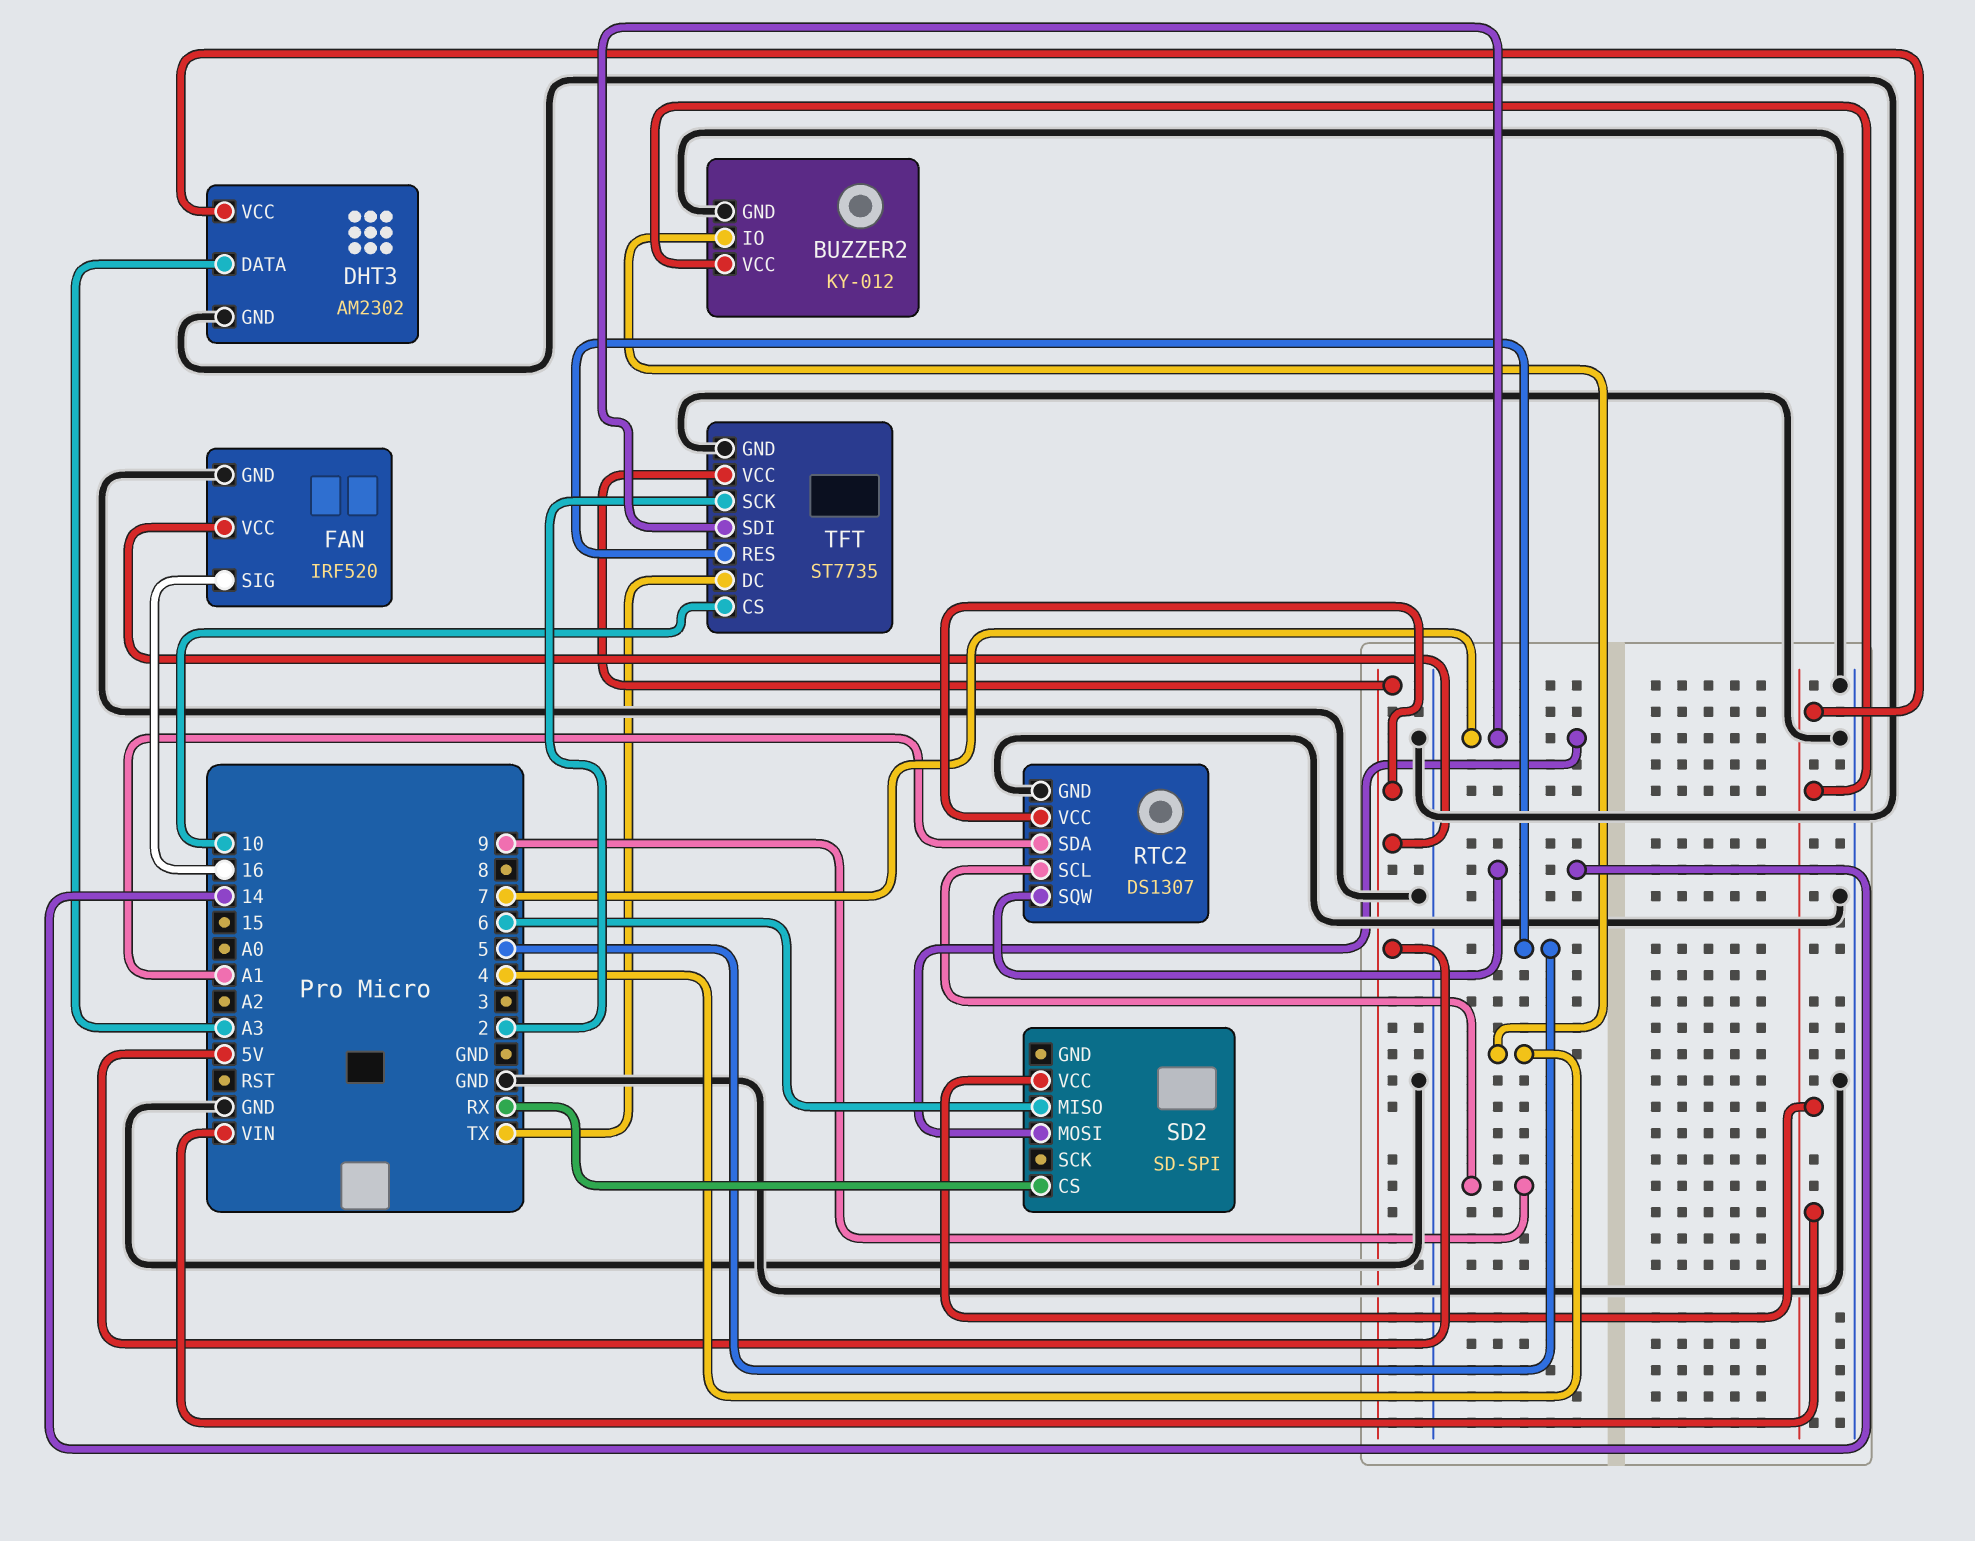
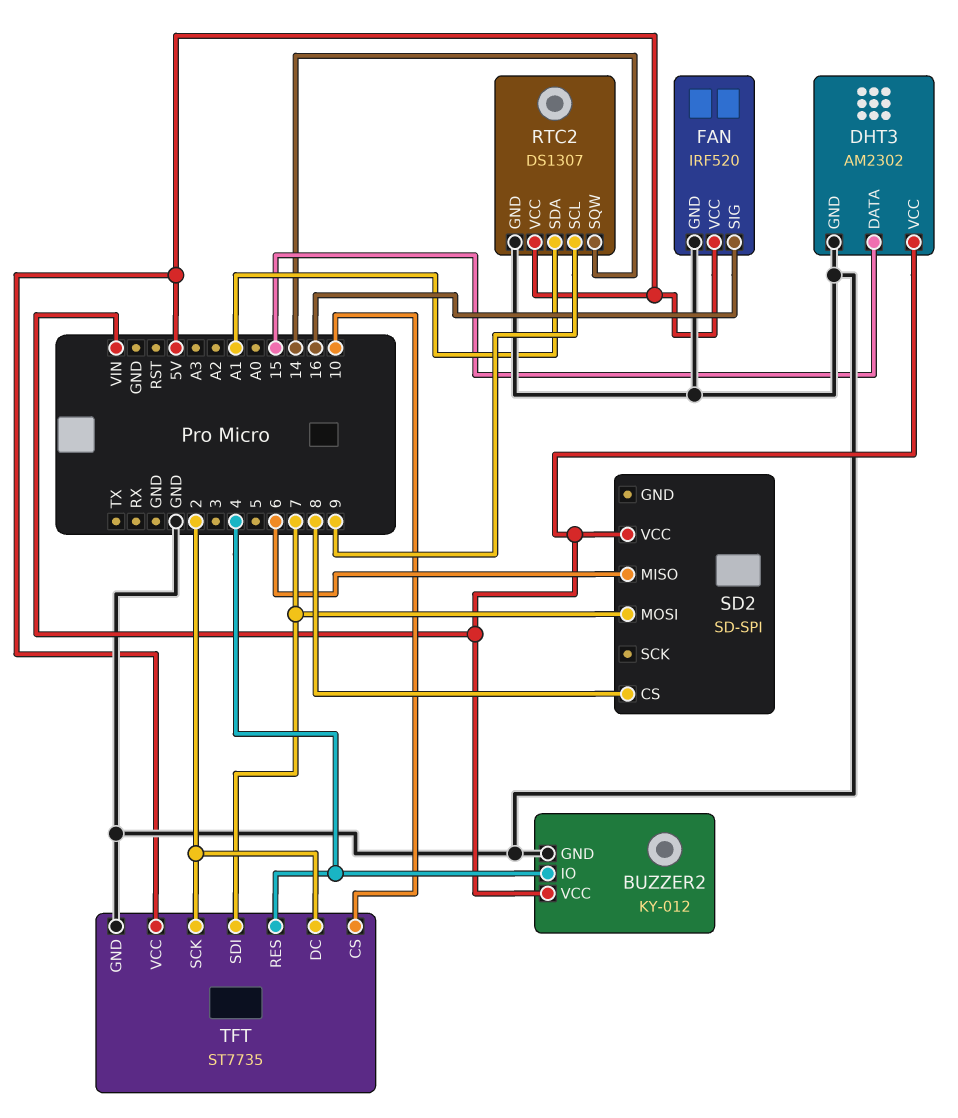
DHT3 pin DATA: A3 -> 15
SD2 pin CS: RX -> 8
TFT pin DC: TX -> 2
TFT pin RES: 5 -> 4

